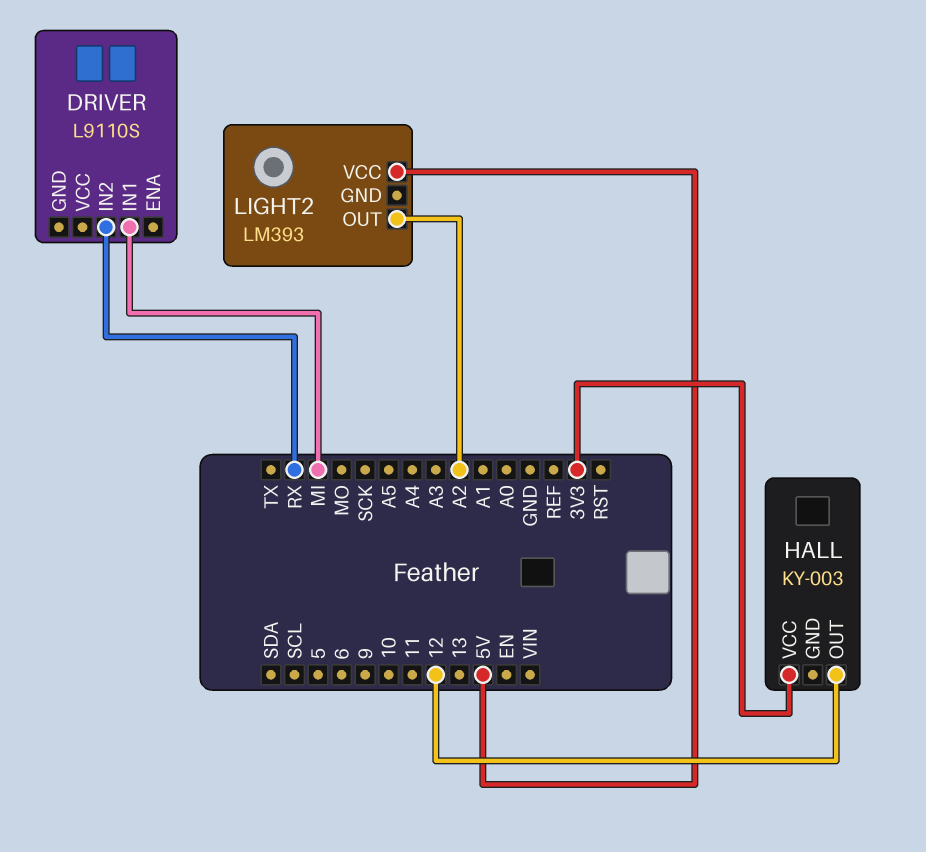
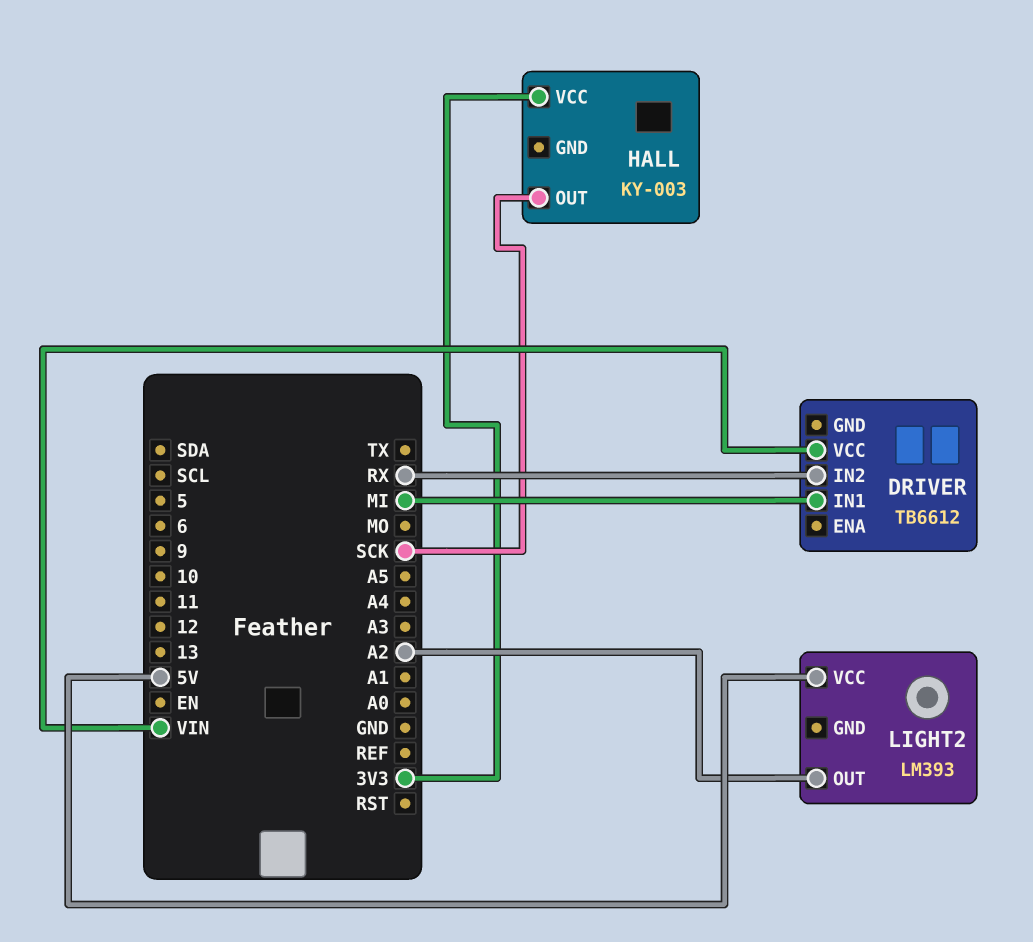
DRIVER: L9110S -> TB6612
DRIVER pin VCC: none -> VIN
HALL pin OUT: 12 -> SCK

